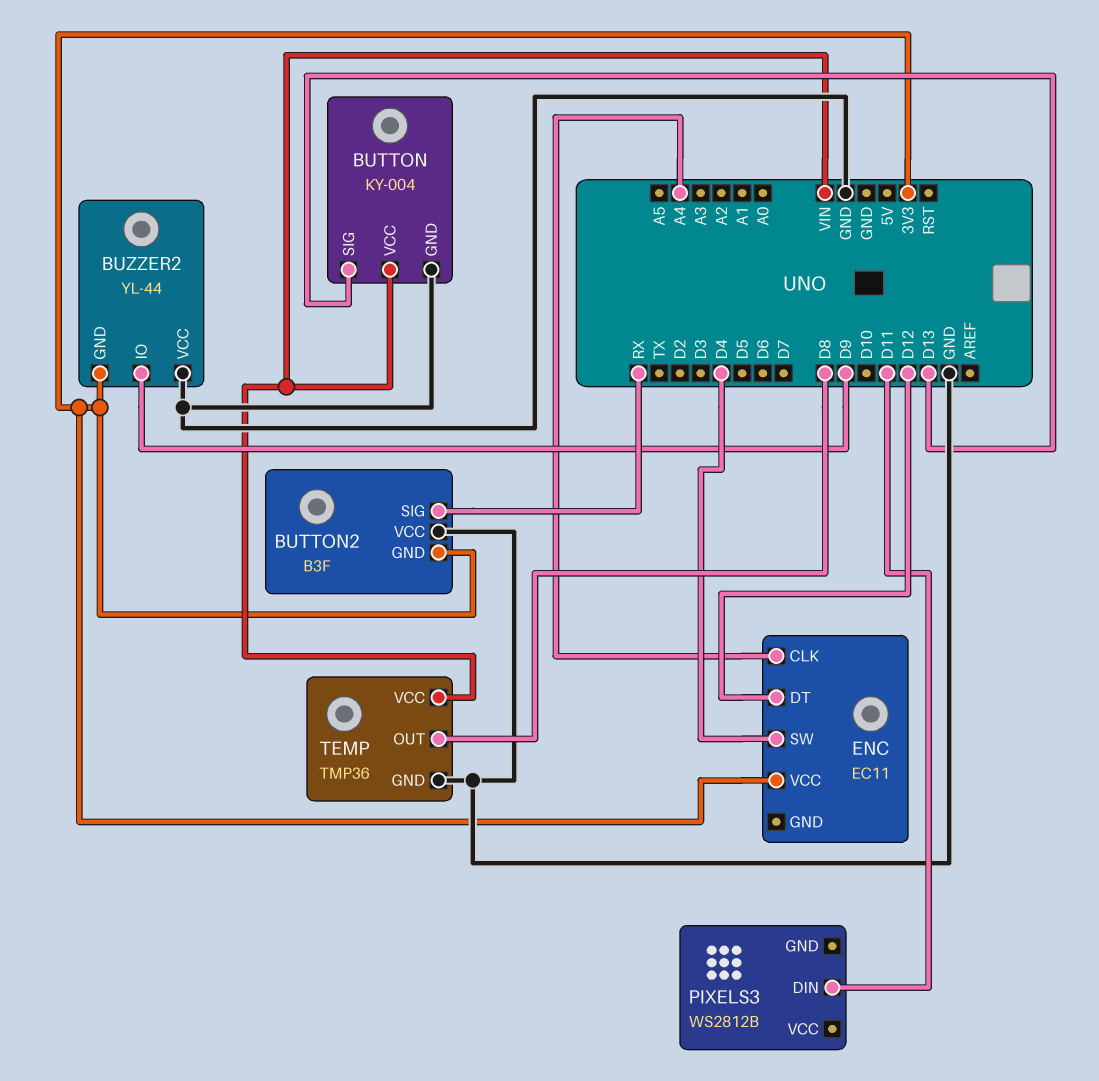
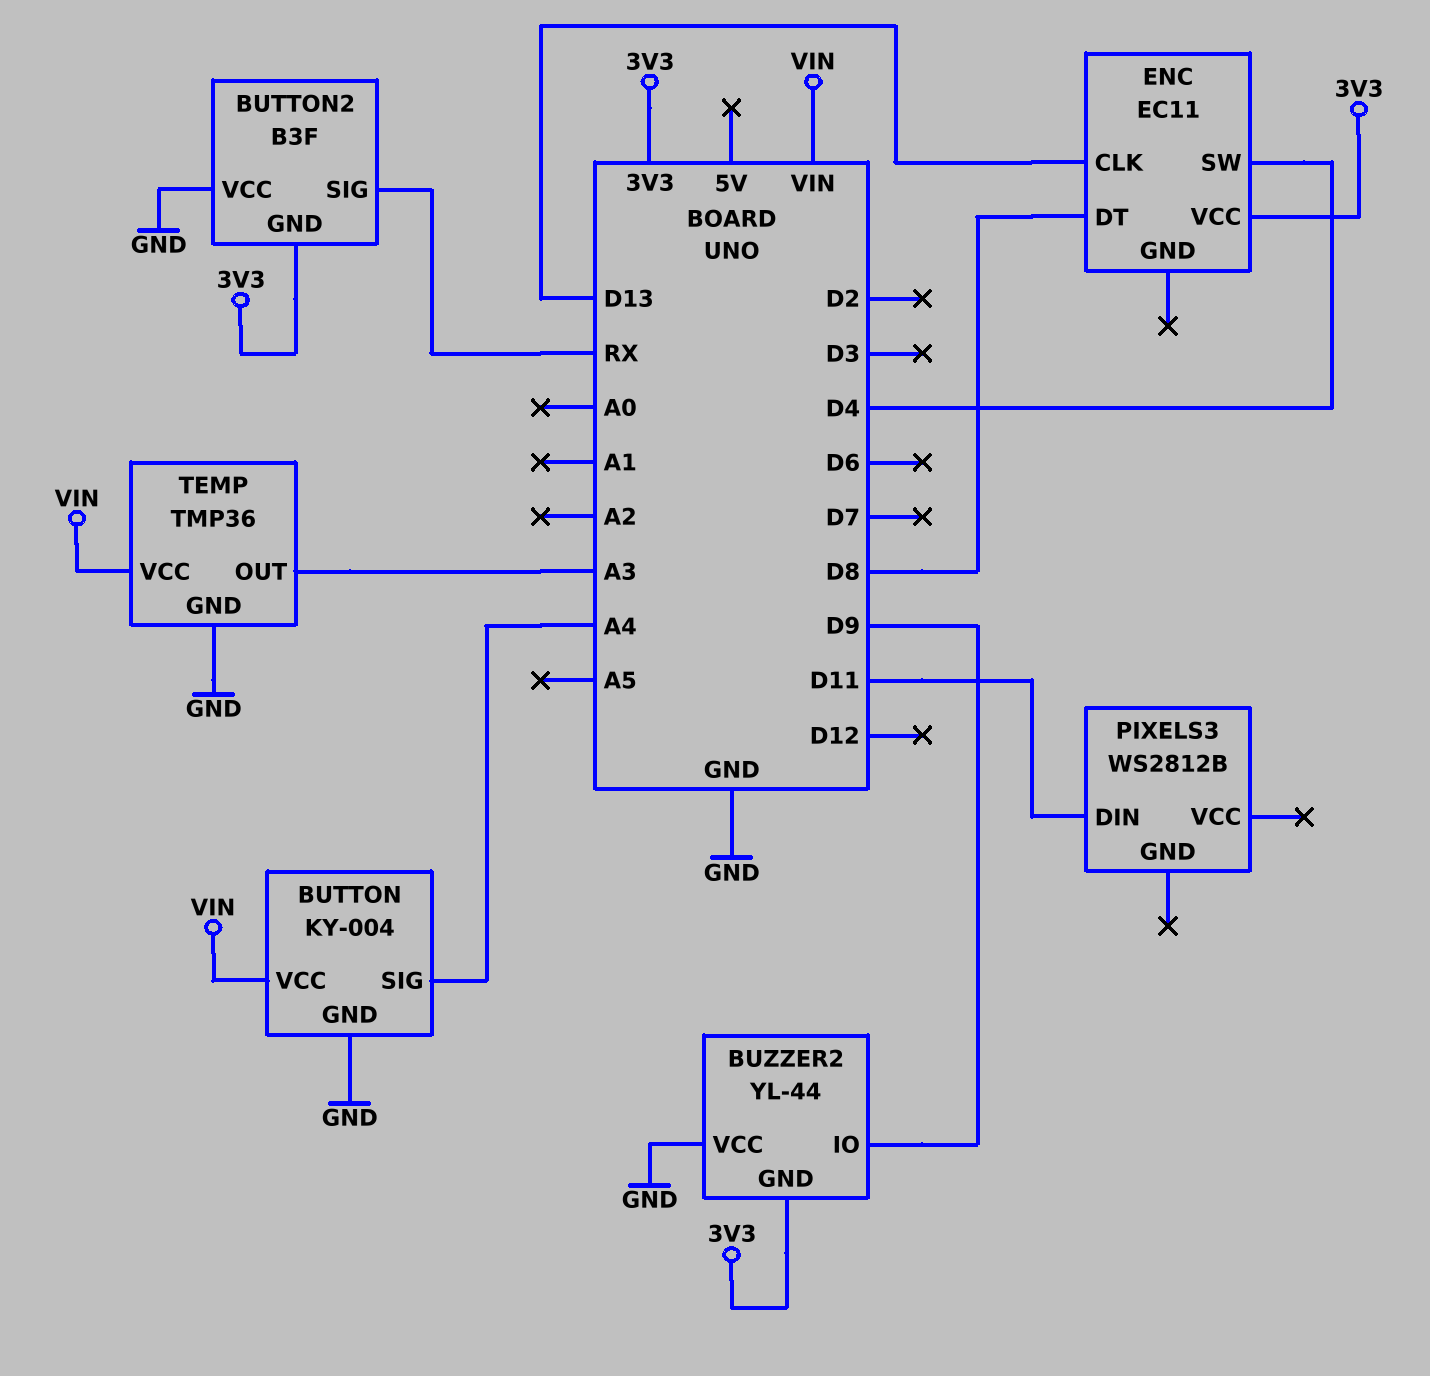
BUTTON pin SIG: D13 -> A4
ENC pin CLK: A4 -> D13
ENC pin DT: D12 -> D8
TEMP pin OUT: D8 -> A3

